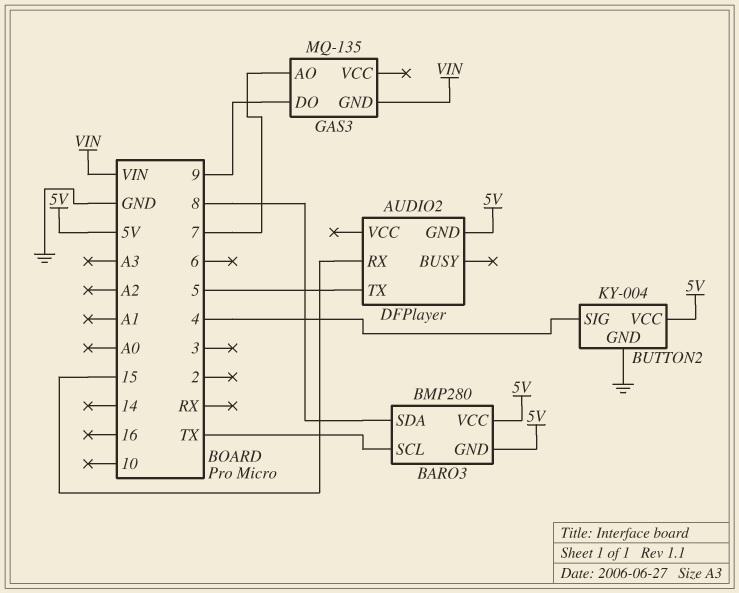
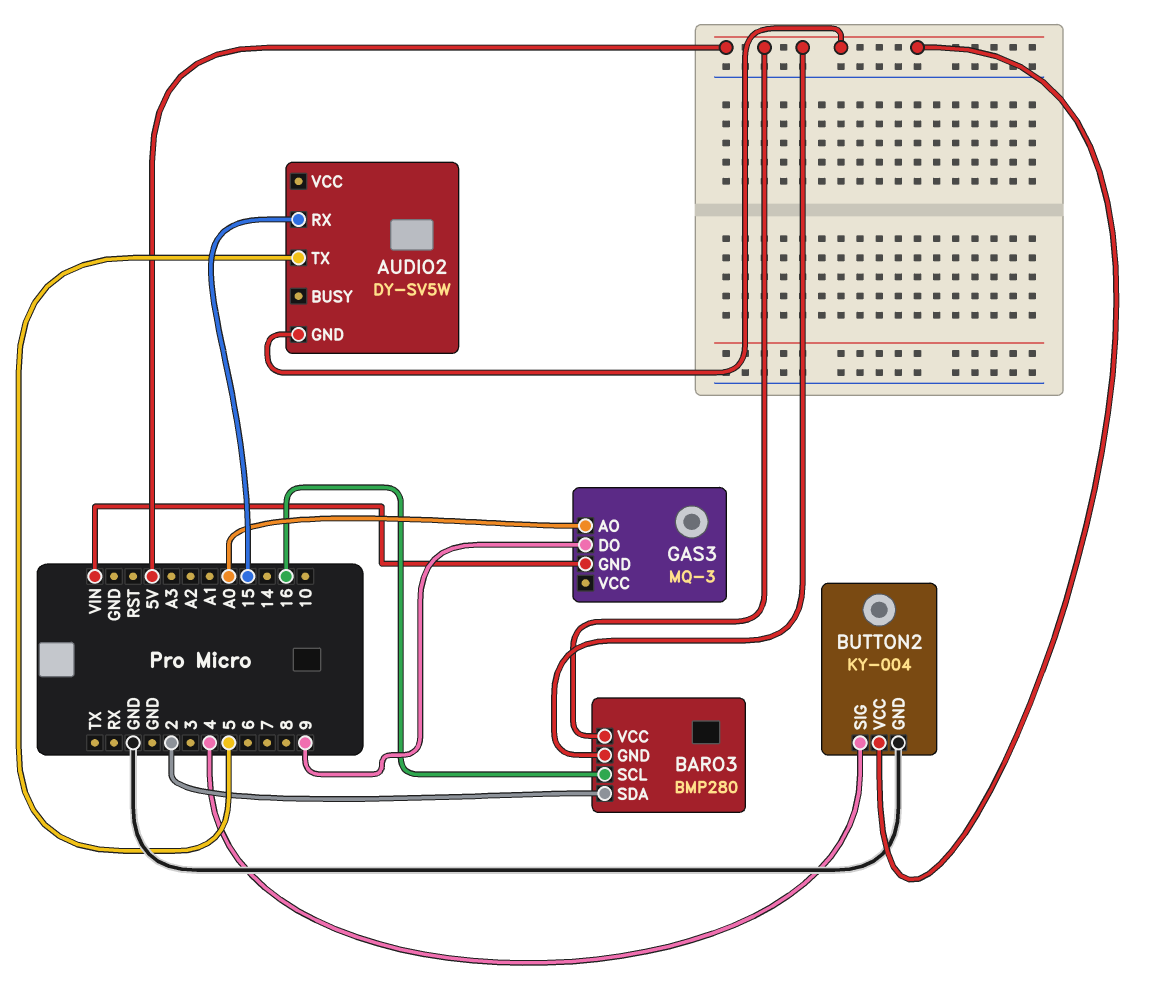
AUDIO2: DFPlayer -> DY-SV5W
BARO3 pin SCL: TX -> 16
BARO3 pin SDA: 8 -> 2
GAS3: MQ-135 -> MQ-3
GAS3 pin AO: 7 -> A0

